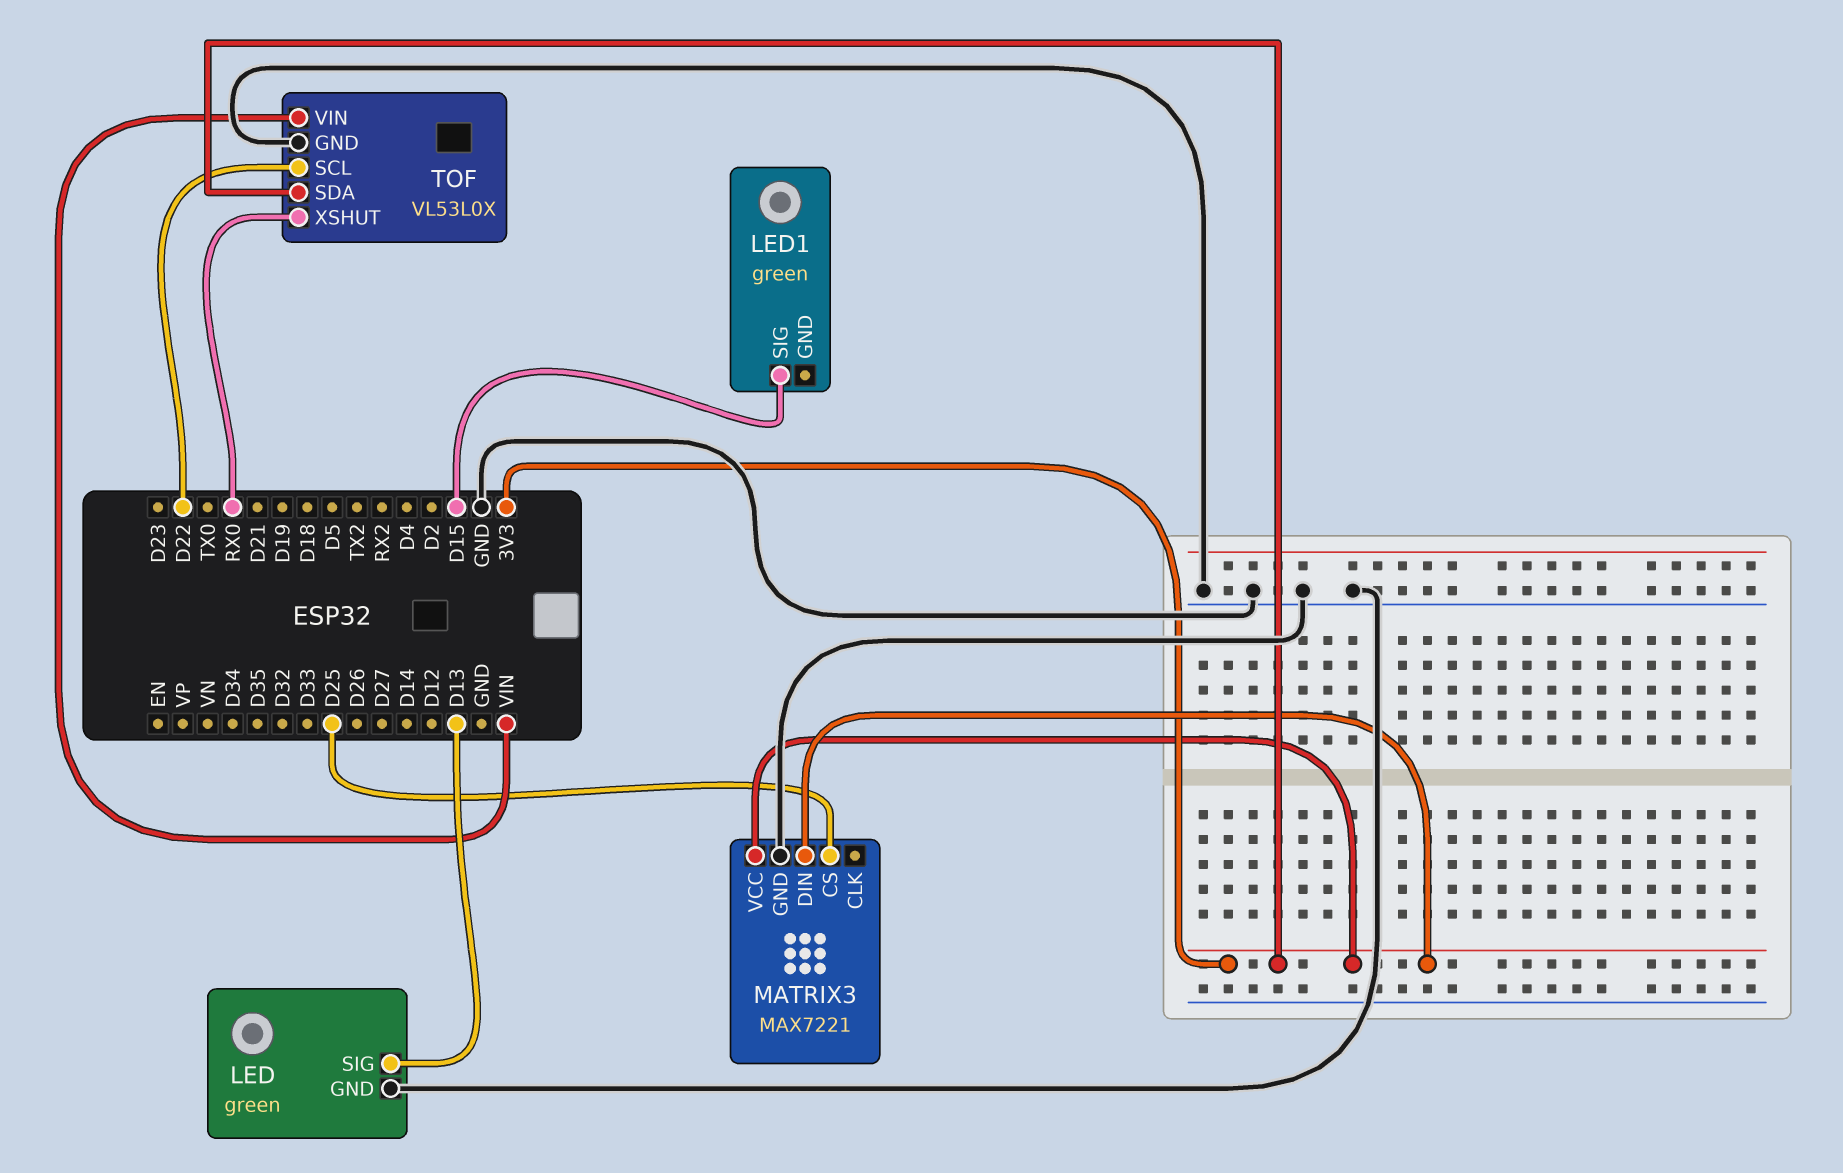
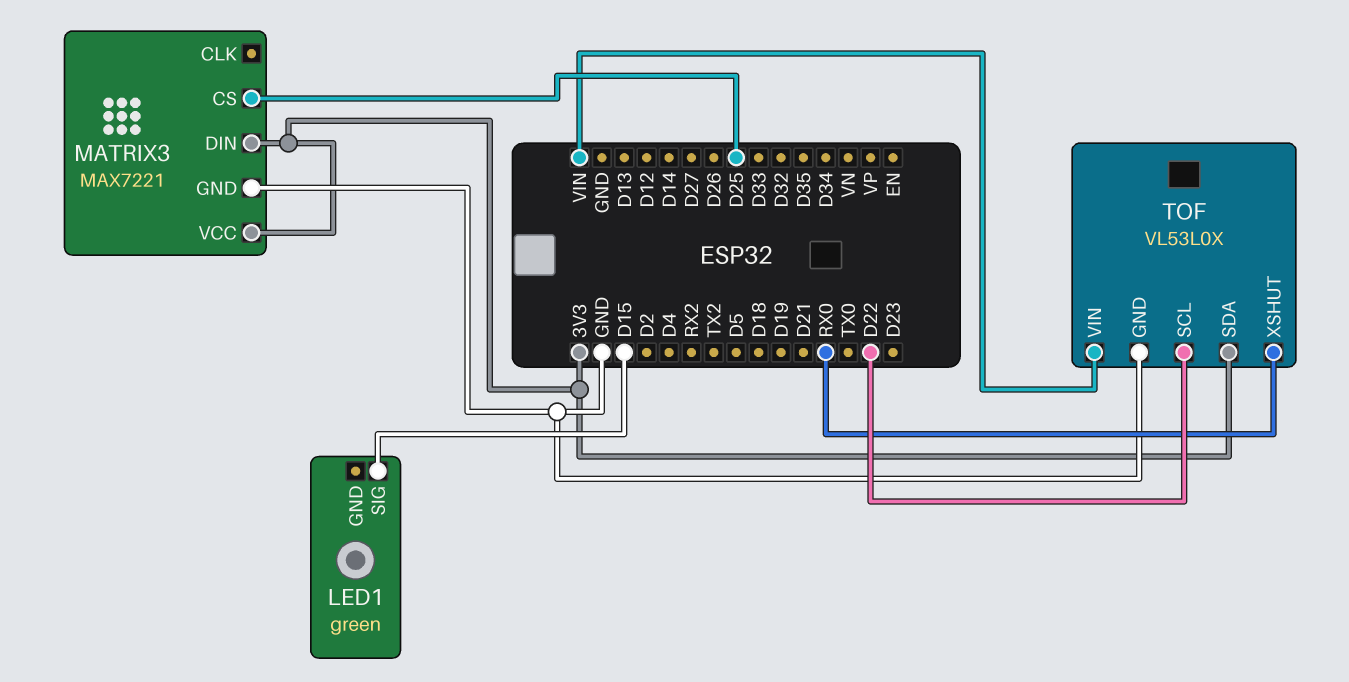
LED: green -> none
LED pin GND: GND -> none
LED pin SIG: D13 -> none

